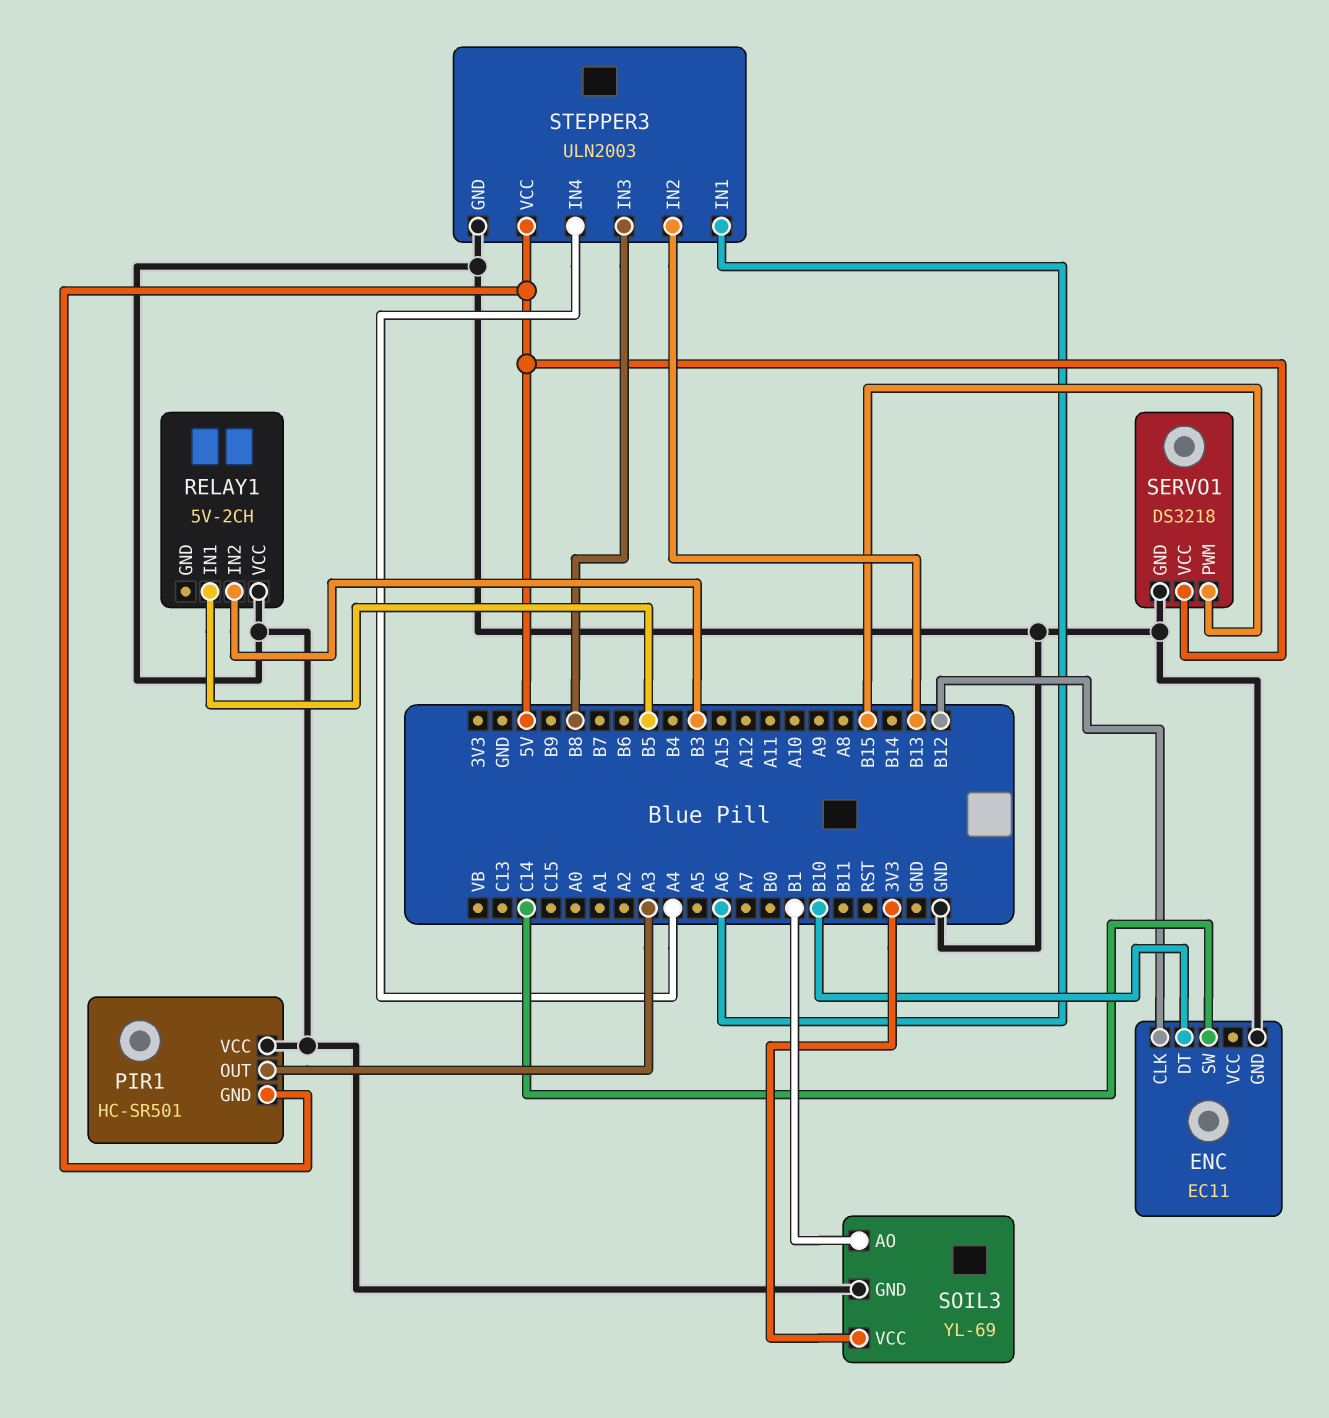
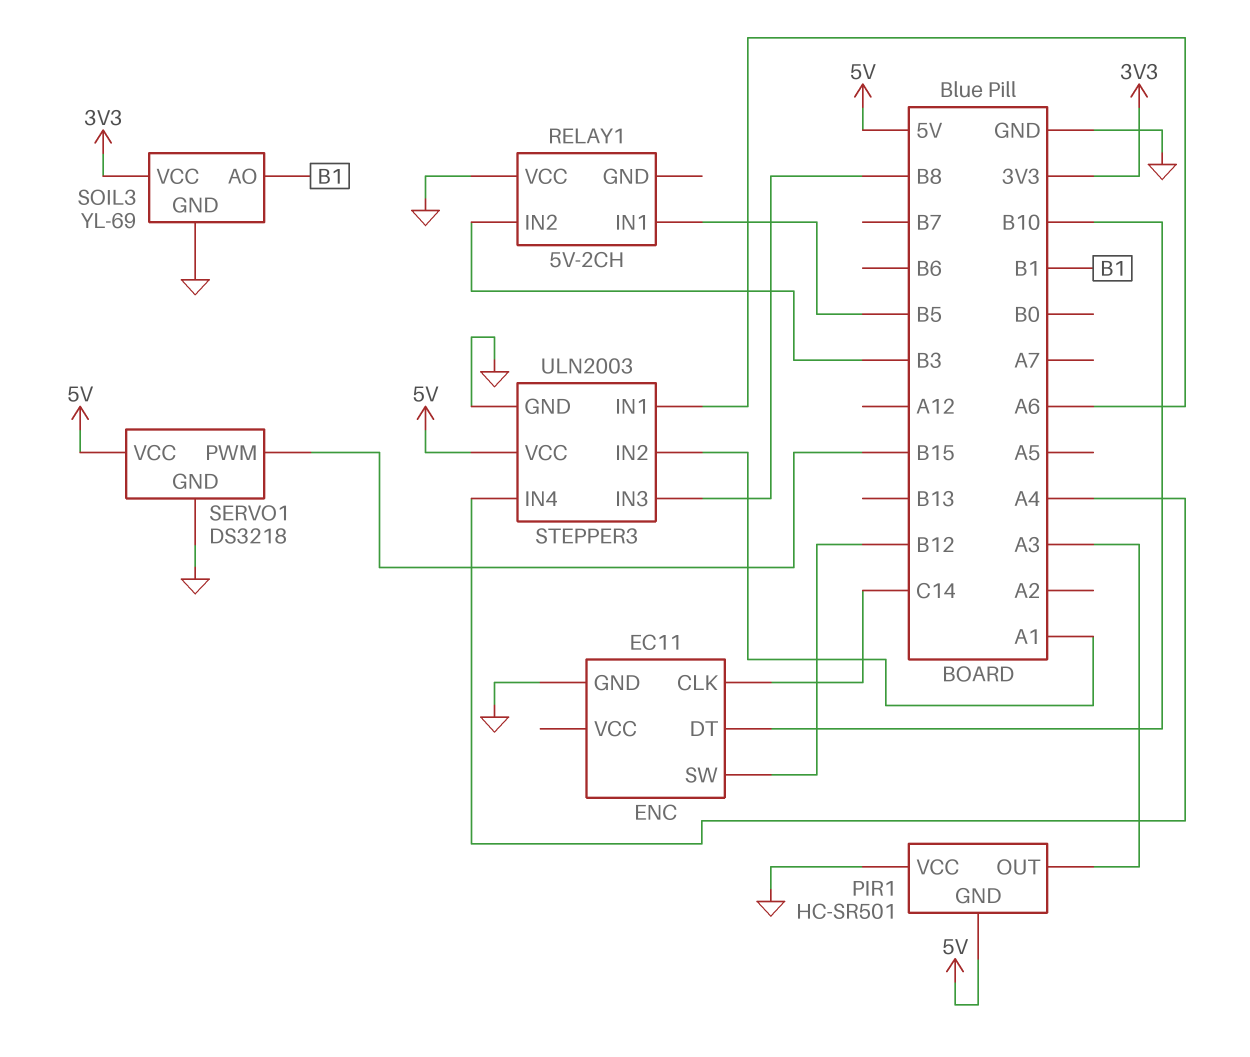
ENC pin CLK: B12 -> C14
ENC pin SW: C14 -> B12
STEPPER3 pin IN2: B13 -> A1

